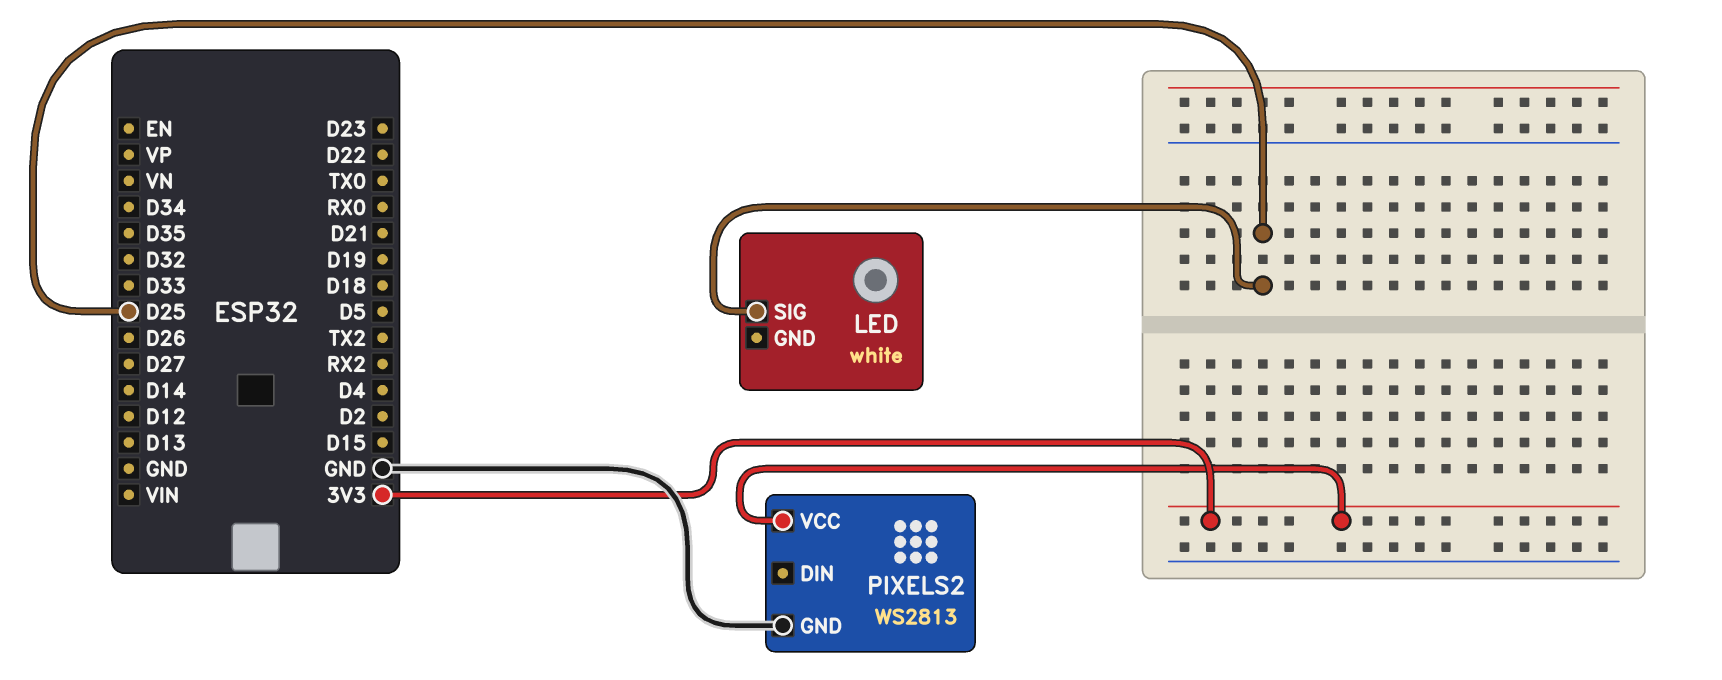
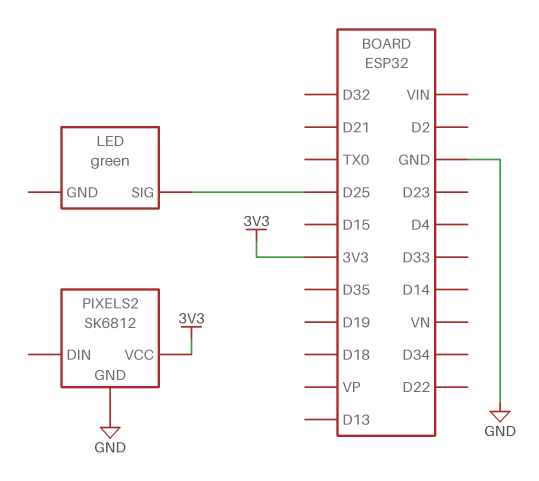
LED: white -> green
PIXELS2: WS2813 -> SK6812

